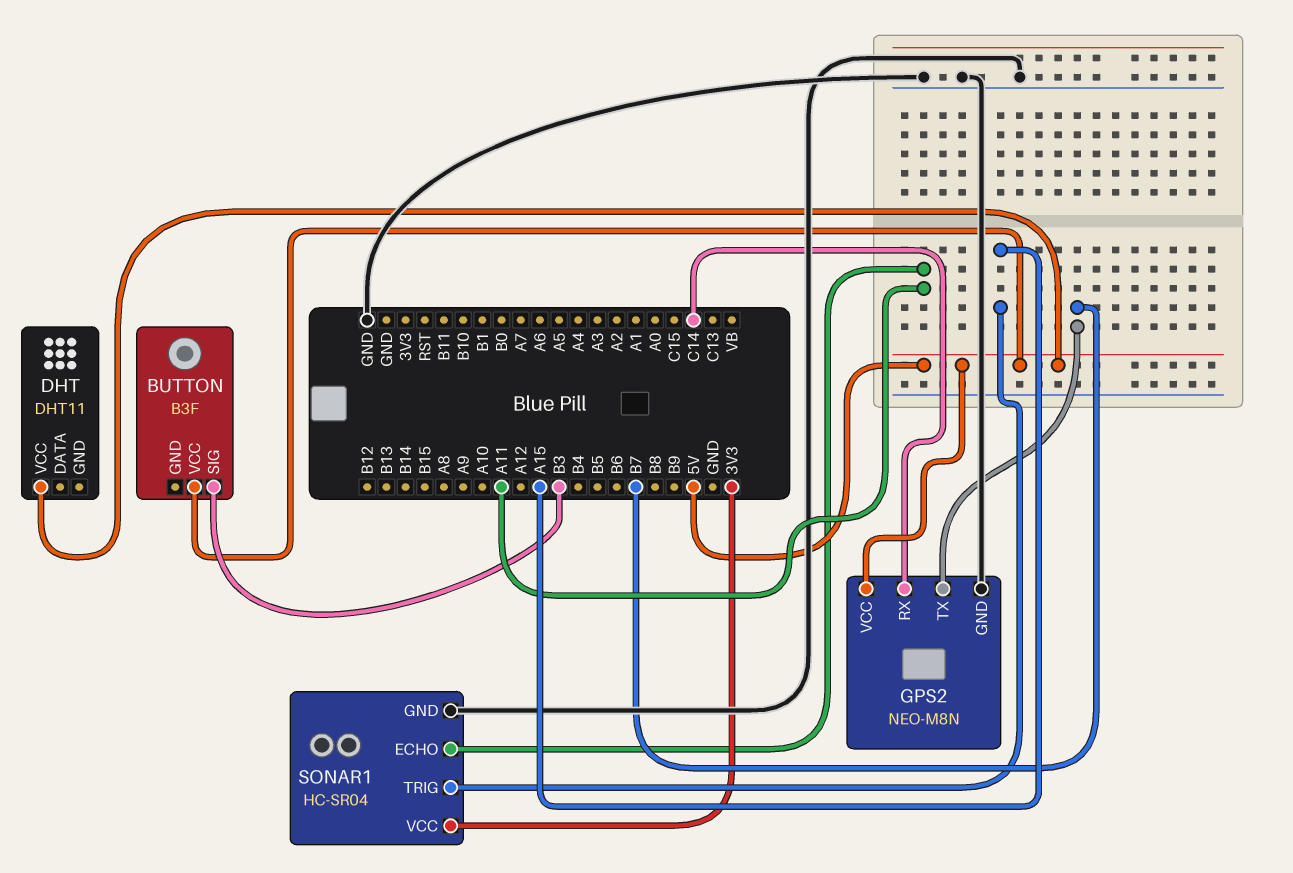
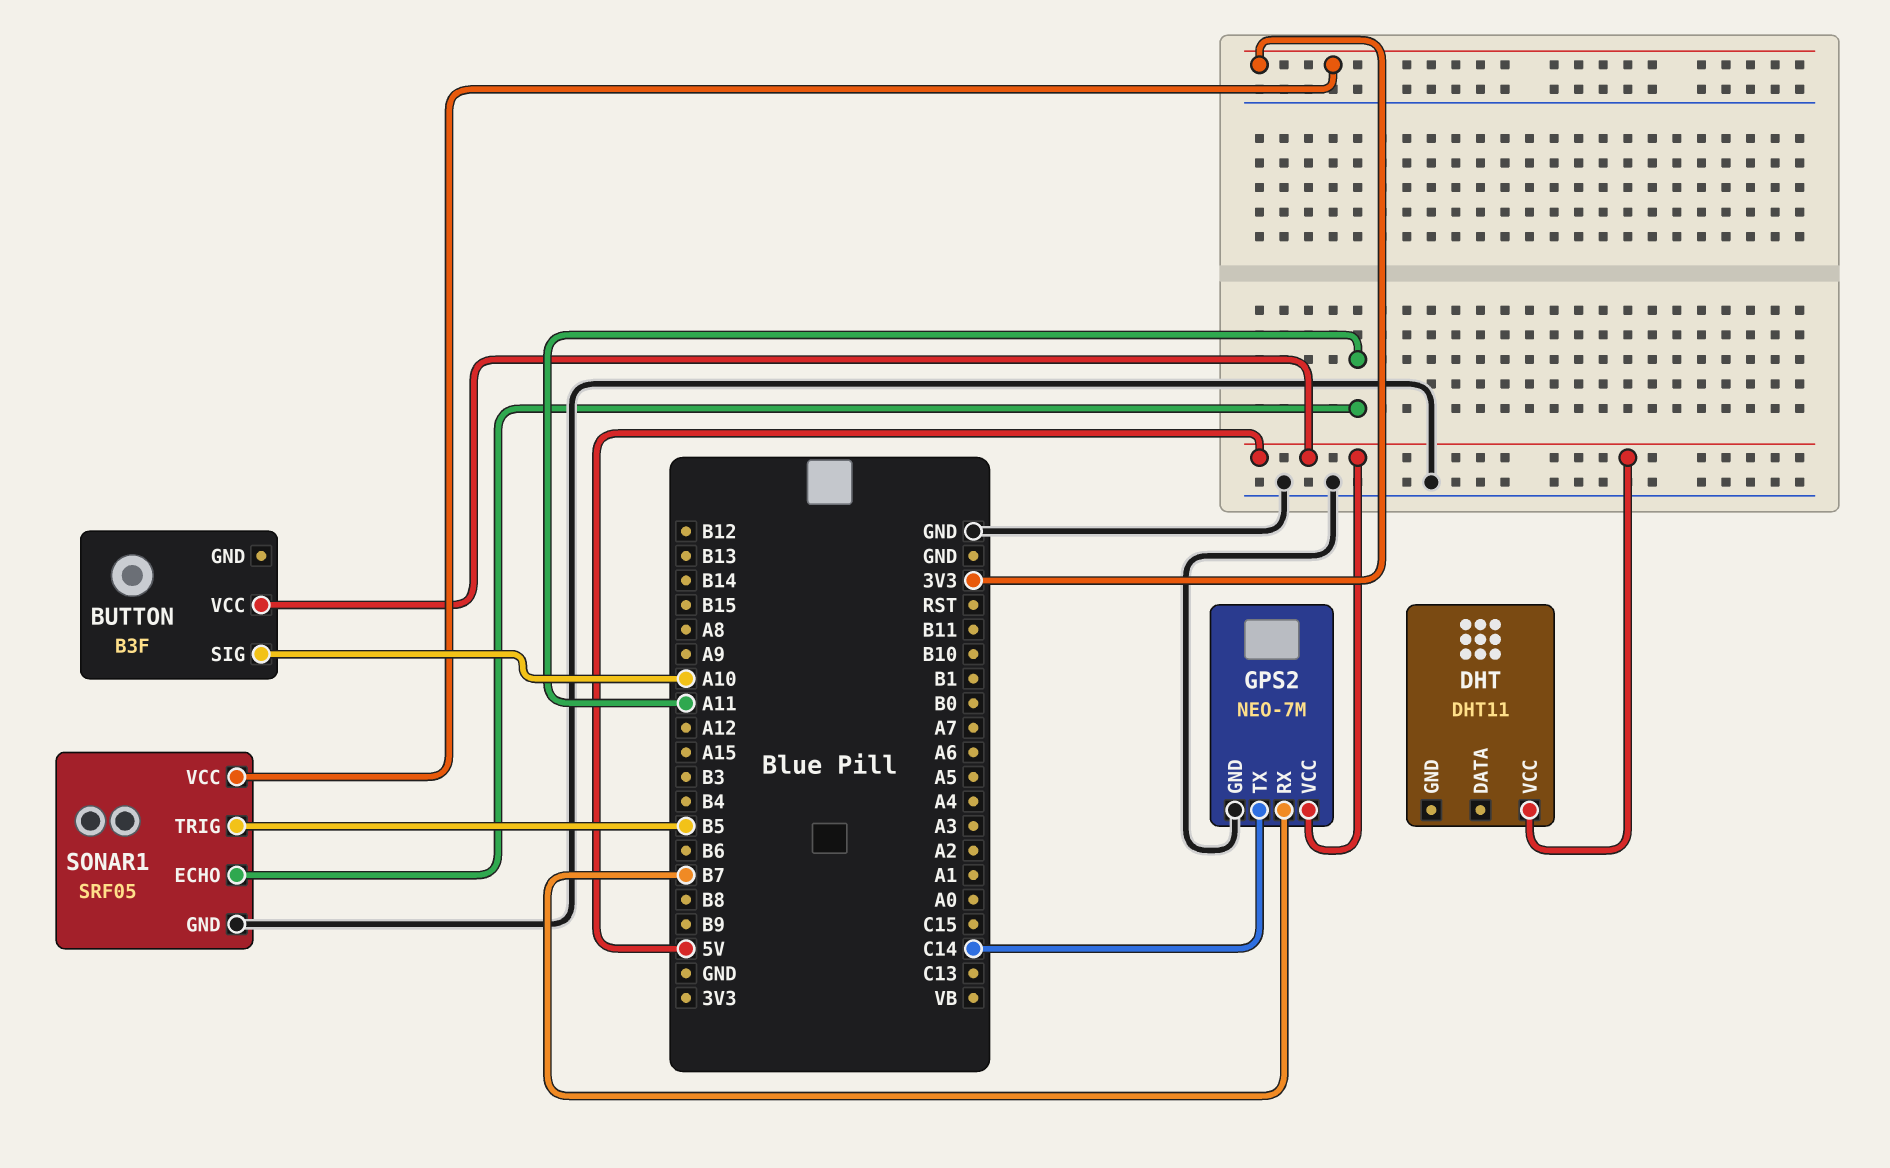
BUTTON pin SIG: B3 -> A10
GPS2: NEO-M8N -> NEO-7M
GPS2 pin RX: C14 -> B7
GPS2 pin TX: B7 -> C14
SONAR1: HC-SR04 -> SRF05
SONAR1 pin TRIG: A15 -> B5

